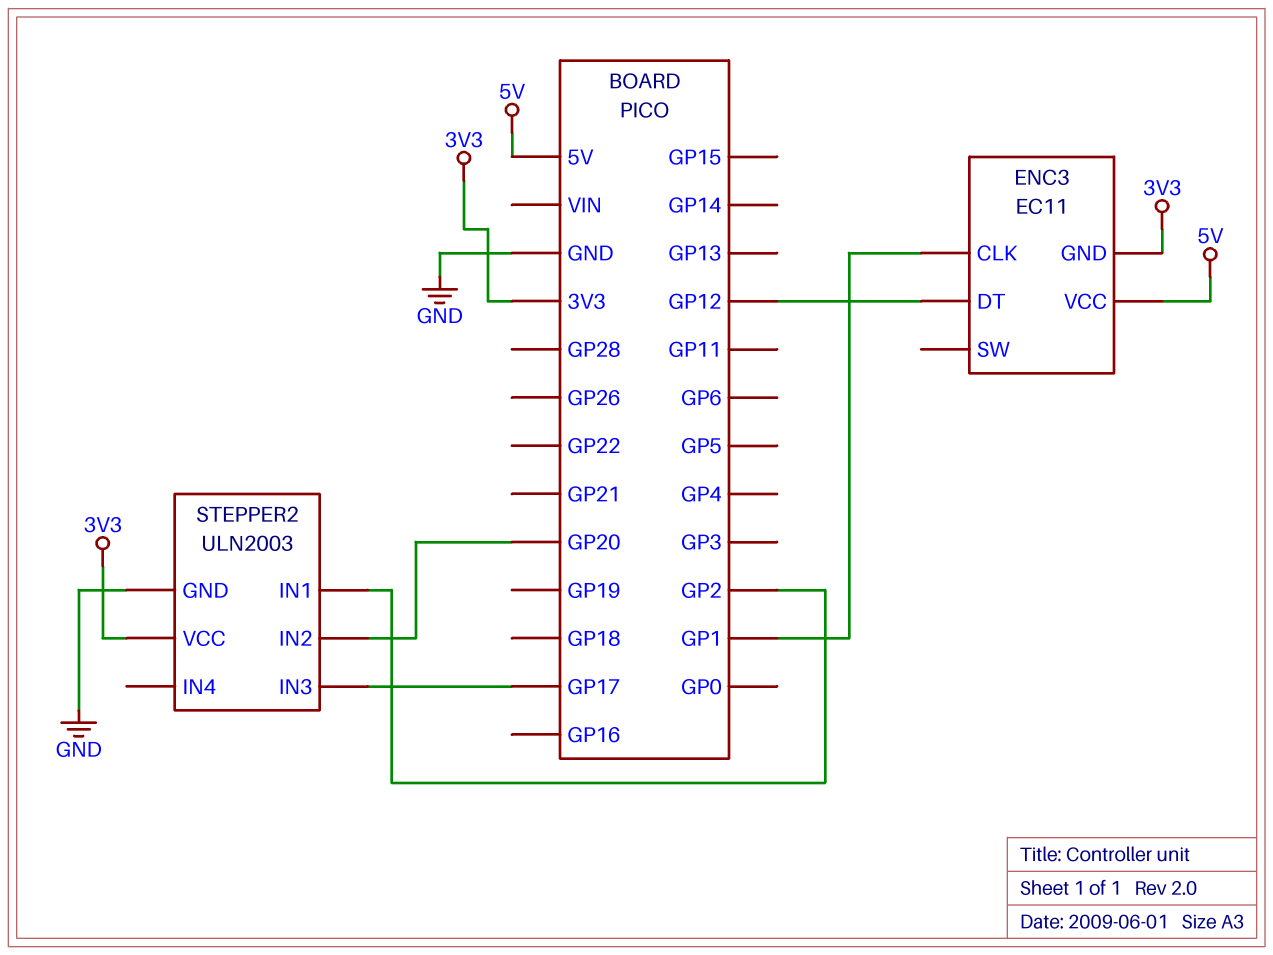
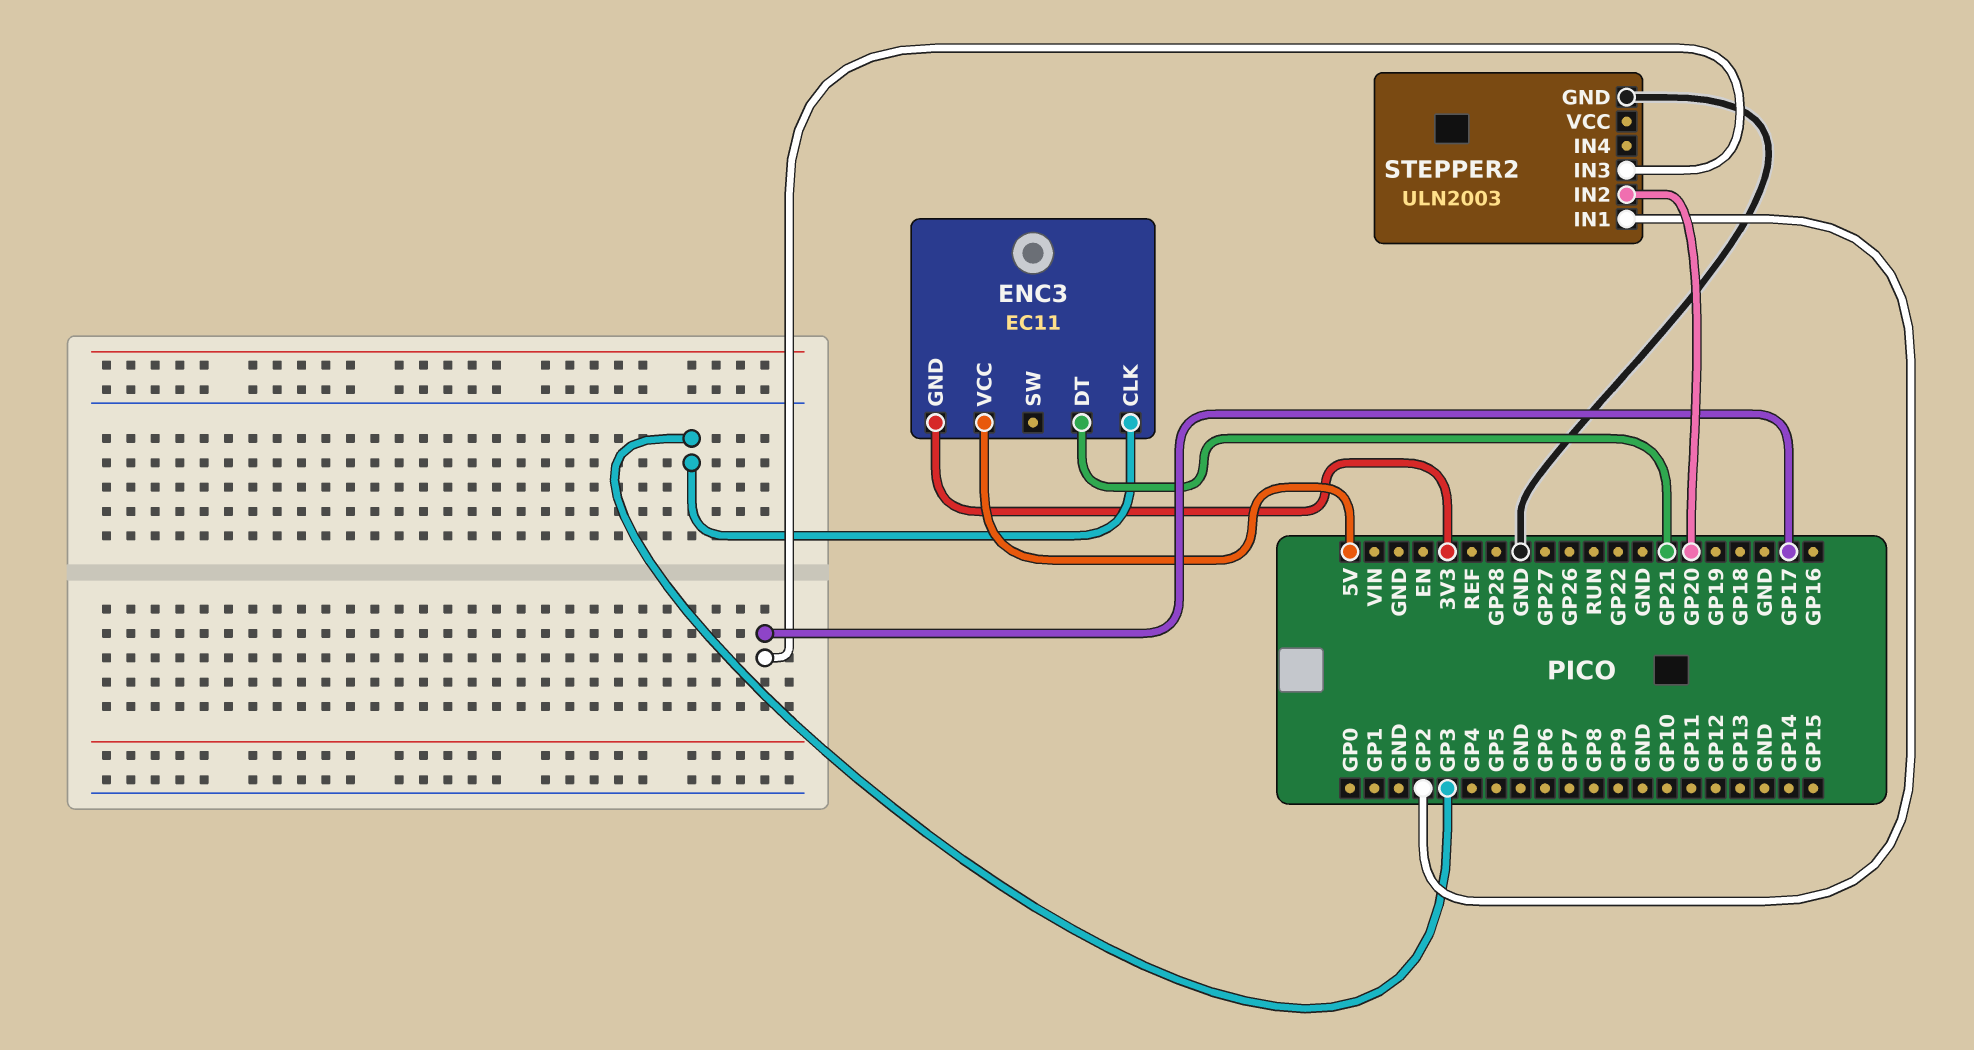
ENC3 pin CLK: GP1 -> GP3
ENC3 pin DT: GP12 -> GP21
STEPPER2 pin VCC: 3V3 -> none

